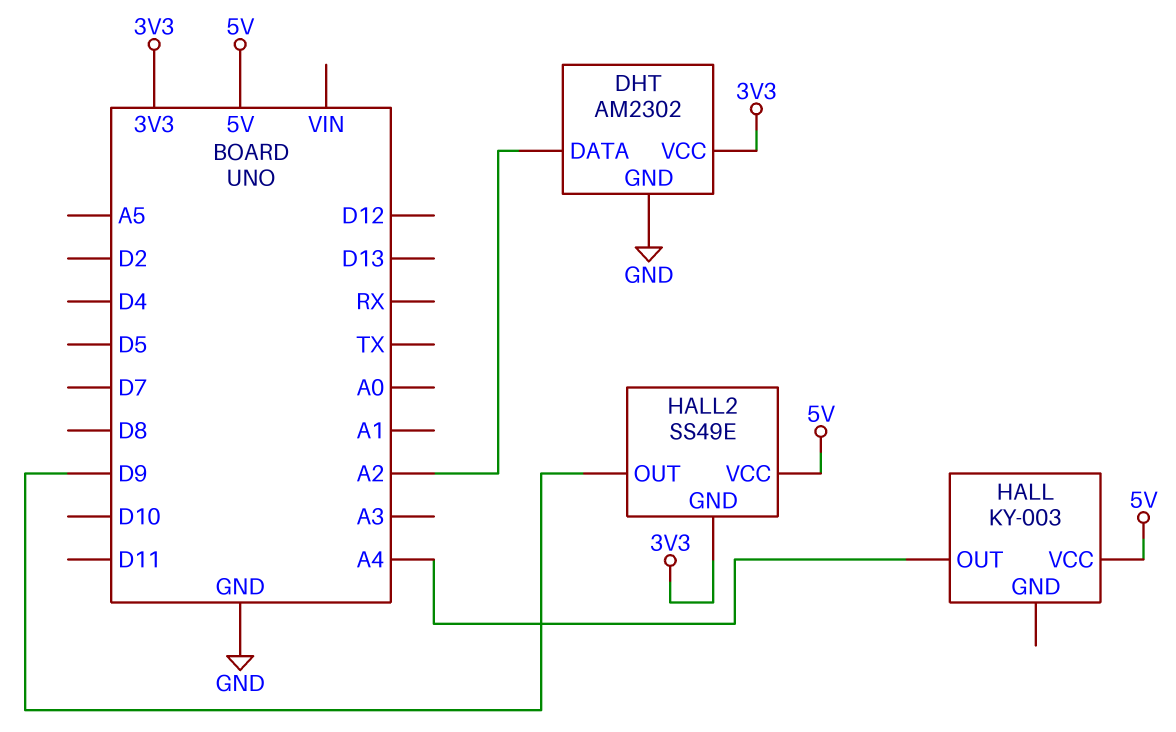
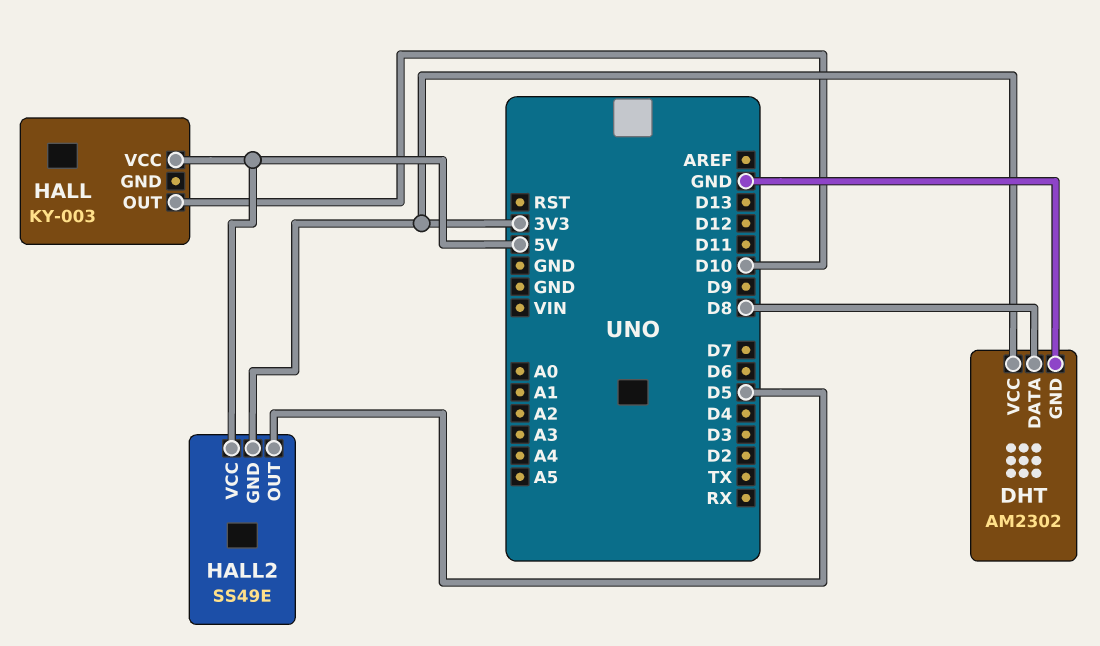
DHT pin DATA: A2 -> D8
HALL pin OUT: A4 -> D10
HALL2 pin OUT: D9 -> D5

